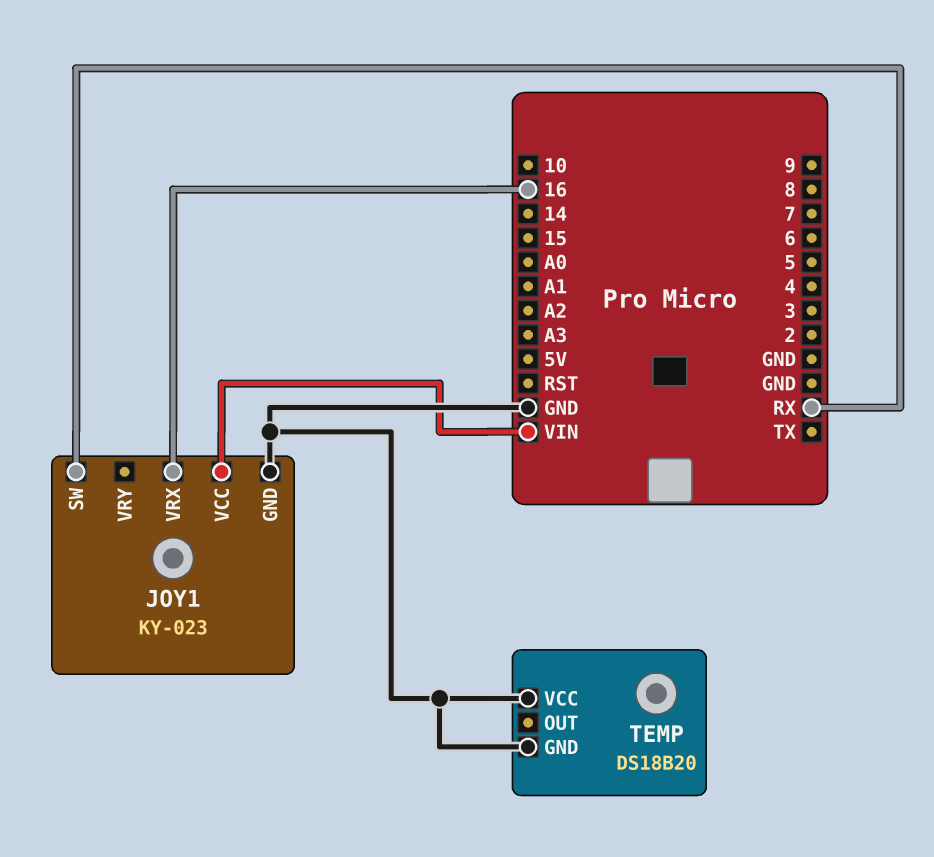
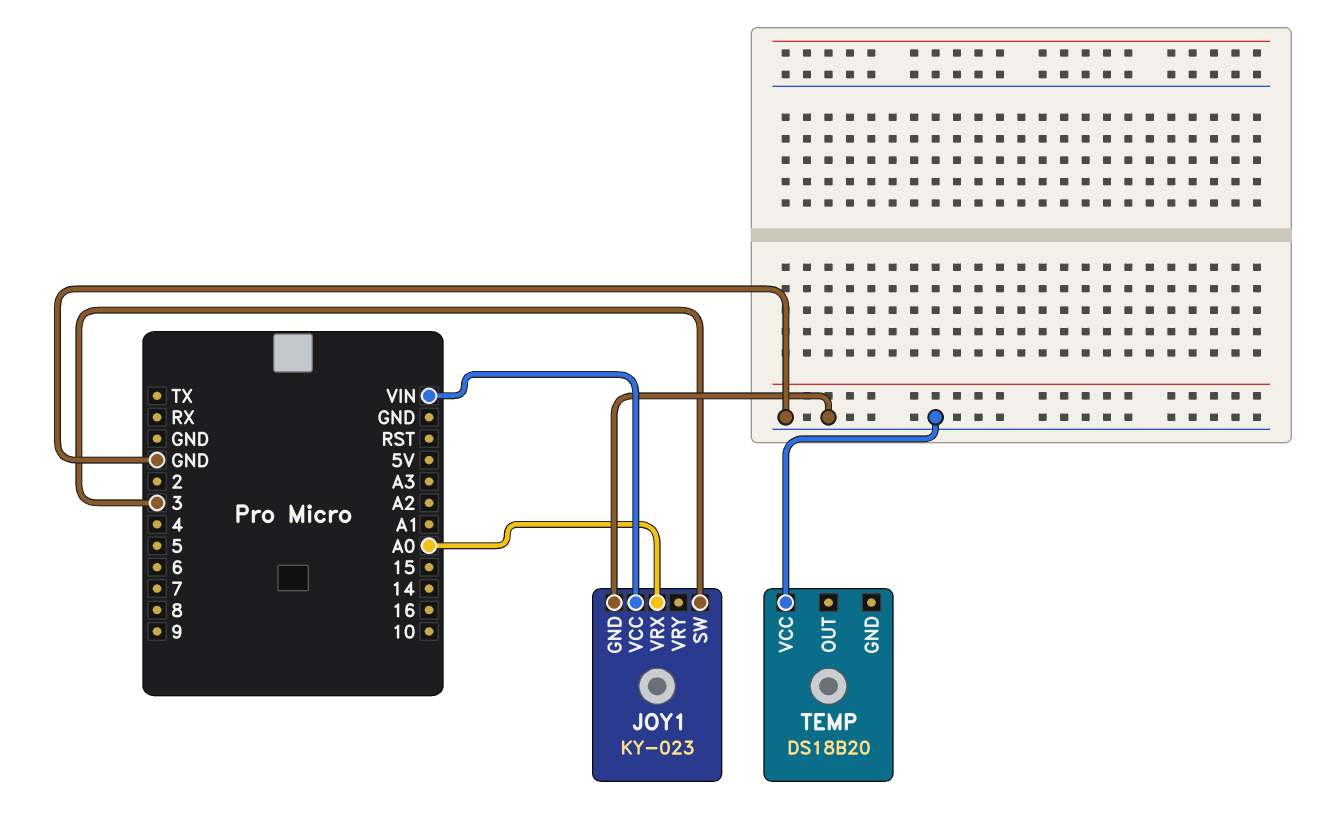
JOY1 pin SW: RX -> 3
JOY1 pin VRX: 16 -> A0
TEMP pin GND: GND -> none

